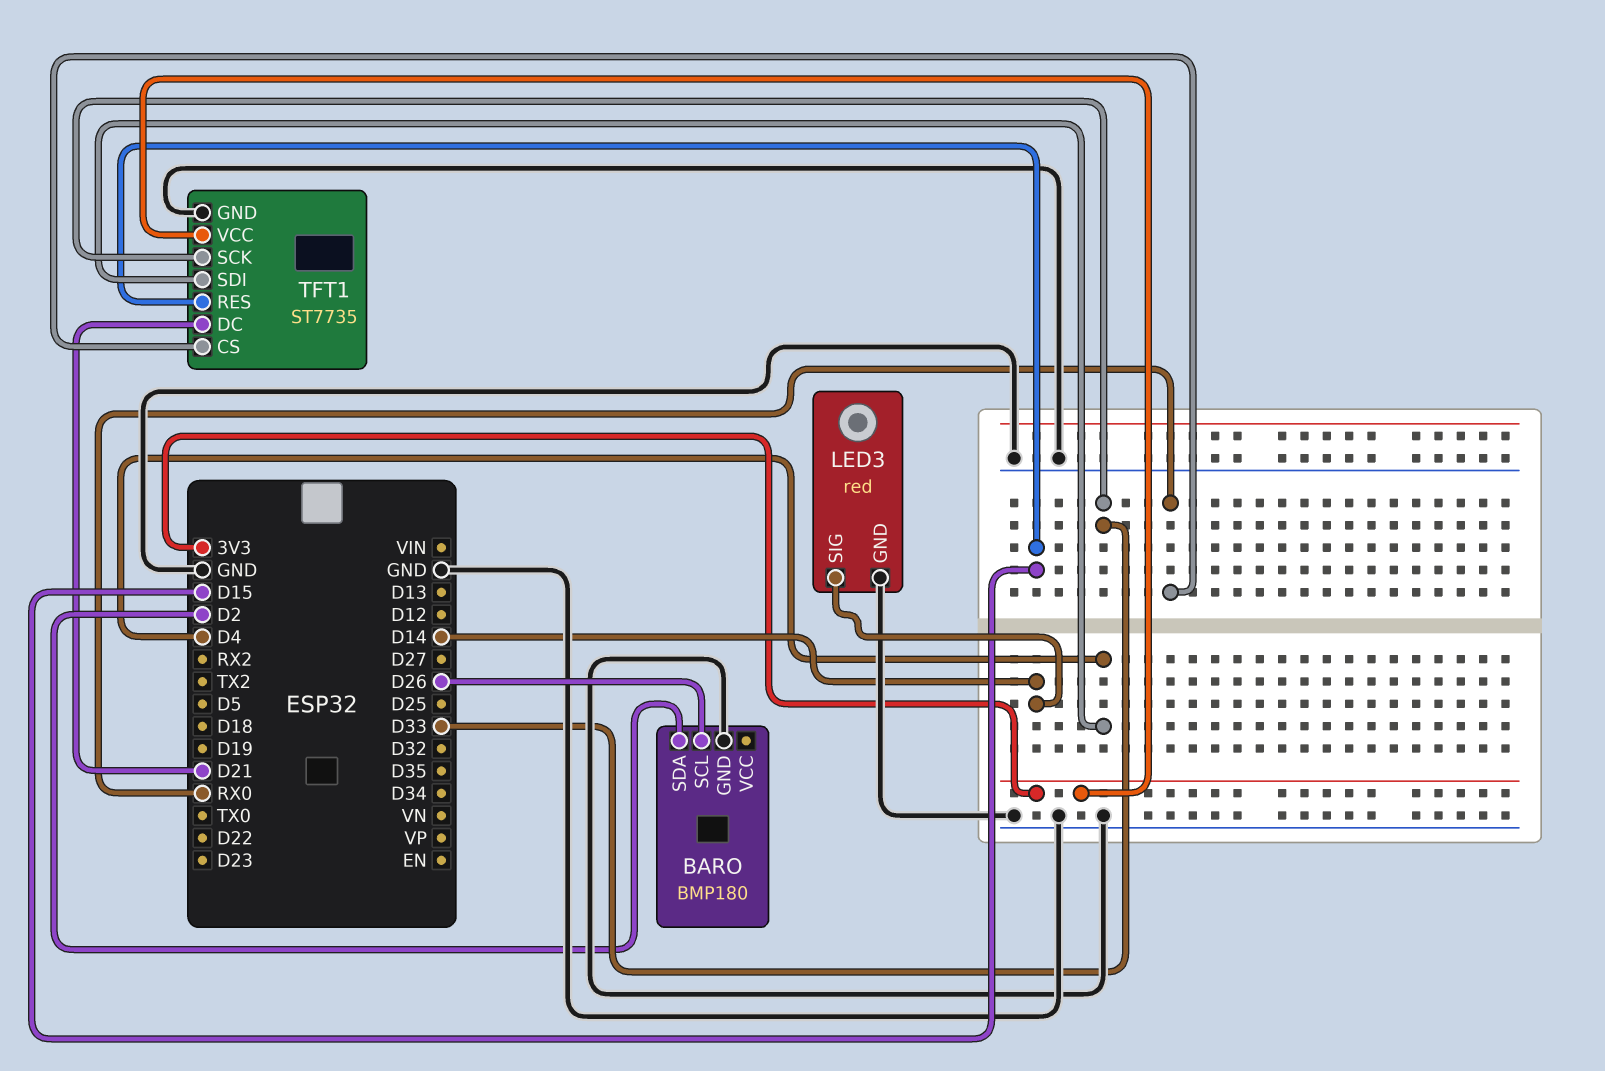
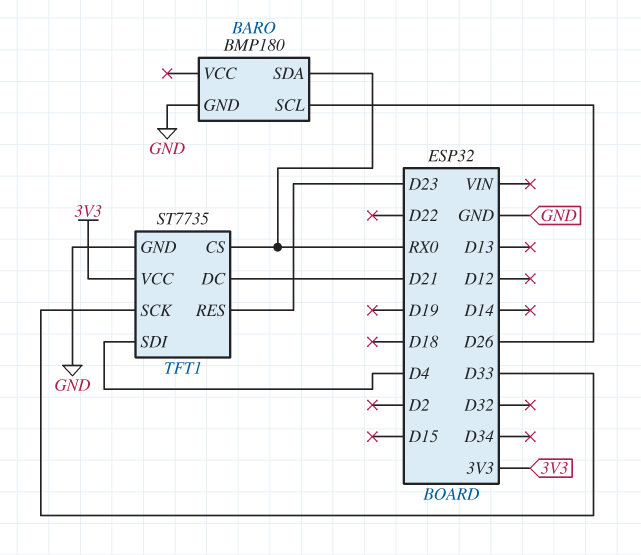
BARO pin SDA: D2 -> RX0
LED3: red -> none
LED3 pin GND: GND -> none
LED3 pin SIG: D14 -> none
TFT1 pin RES: D15 -> D23

